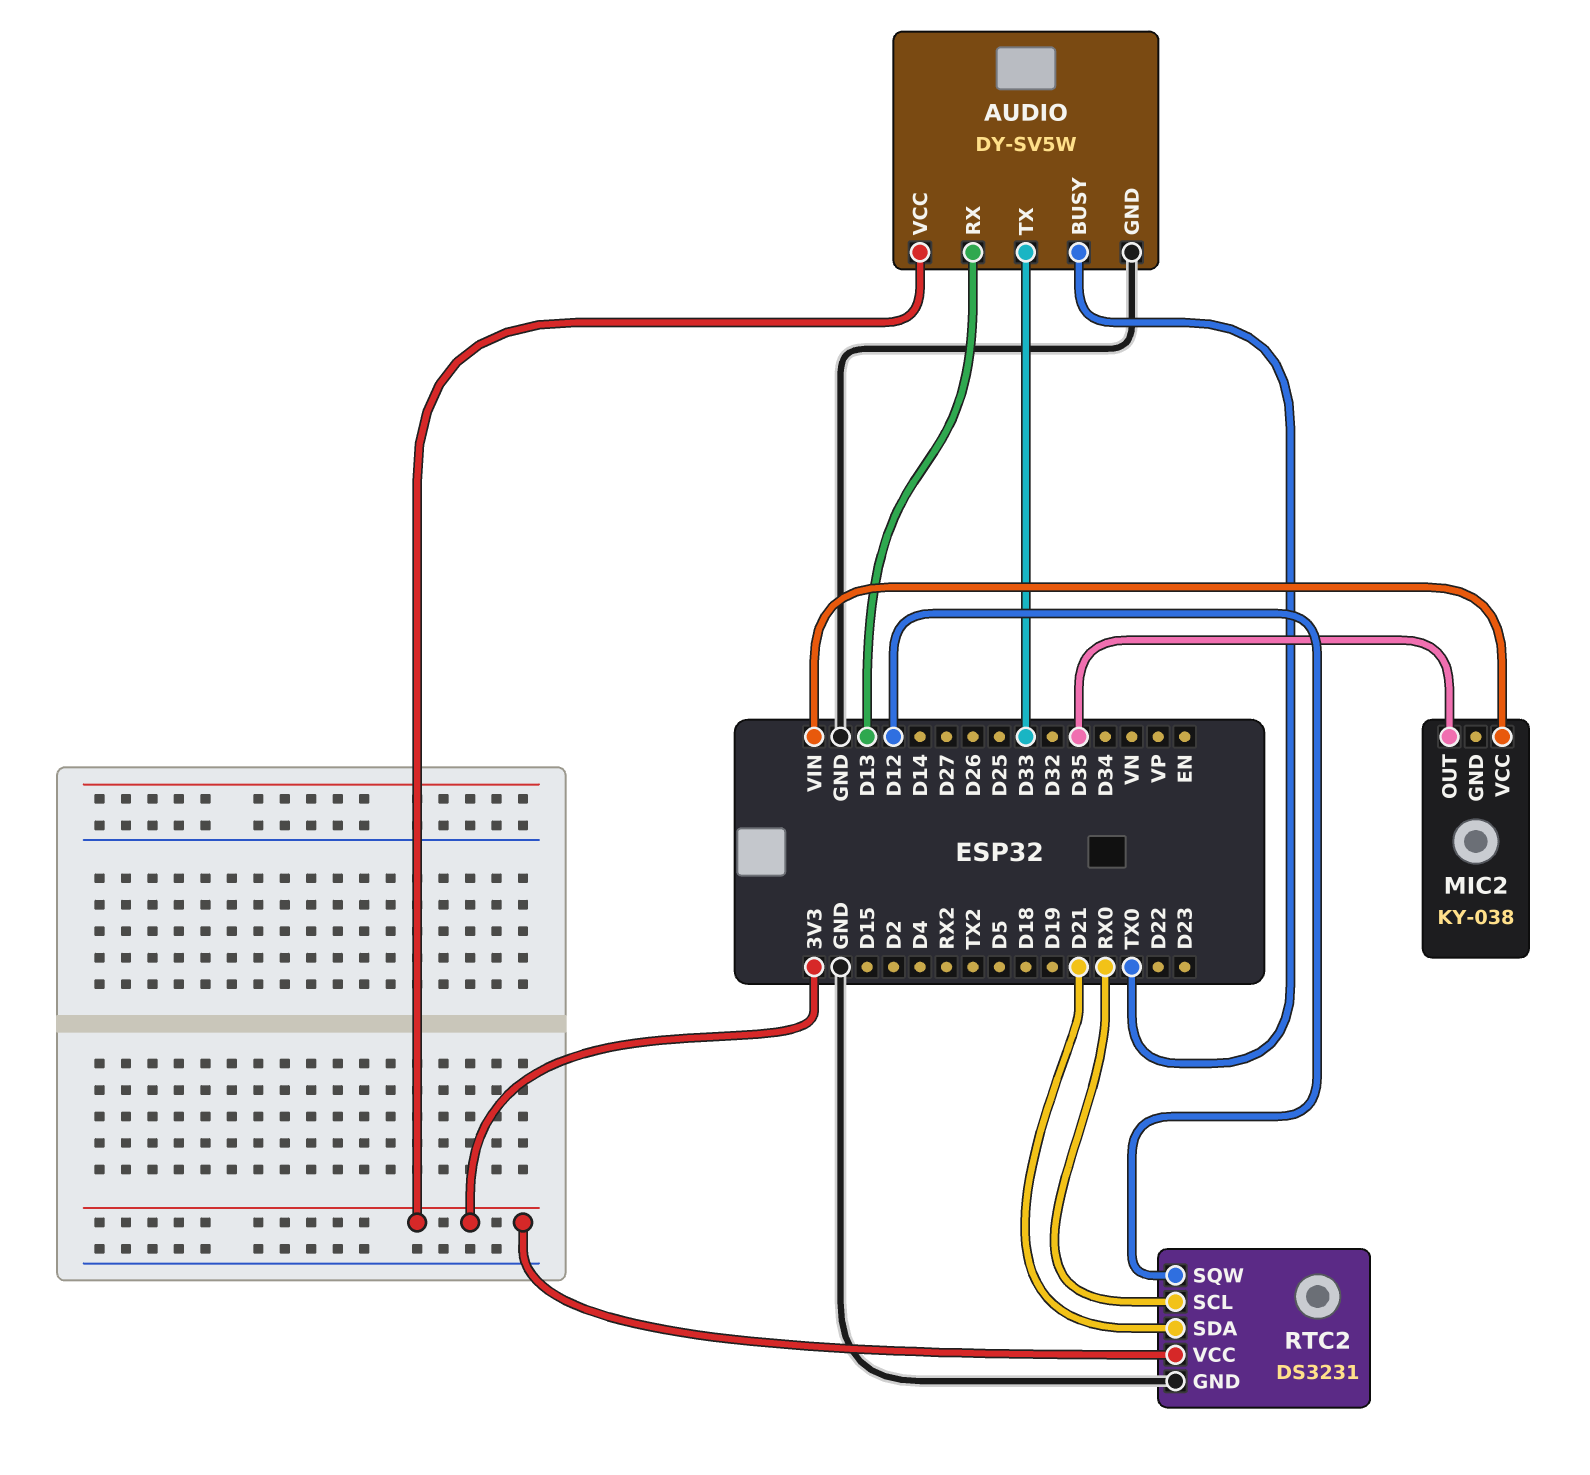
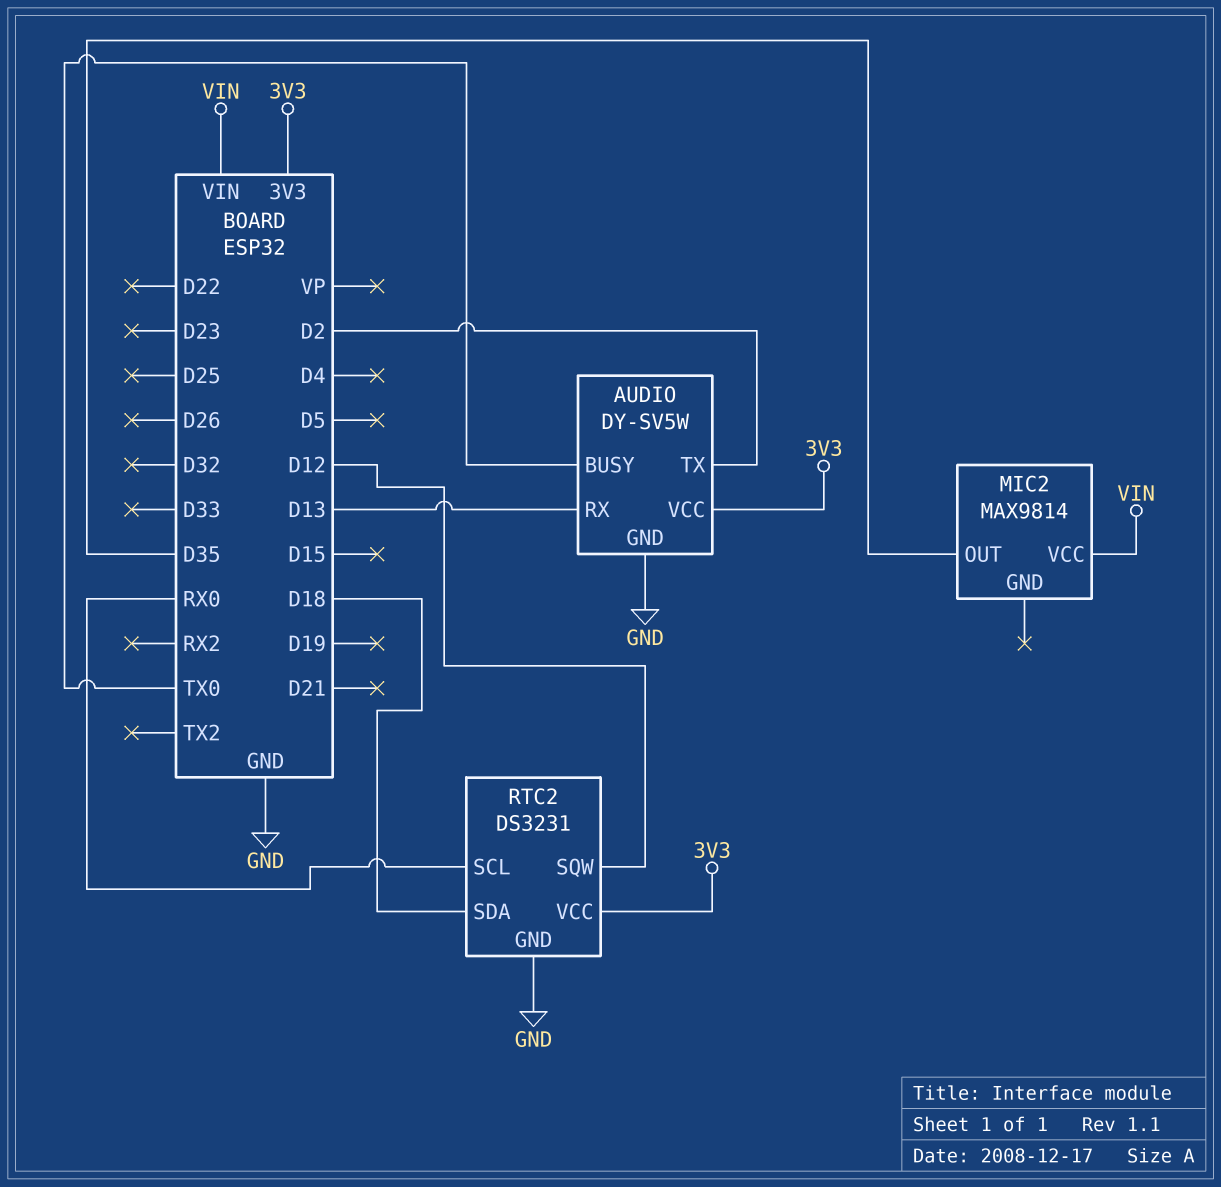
AUDIO pin TX: D33 -> D2
MIC2: KY-038 -> MAX9814
RTC2 pin SDA: D21 -> D18

